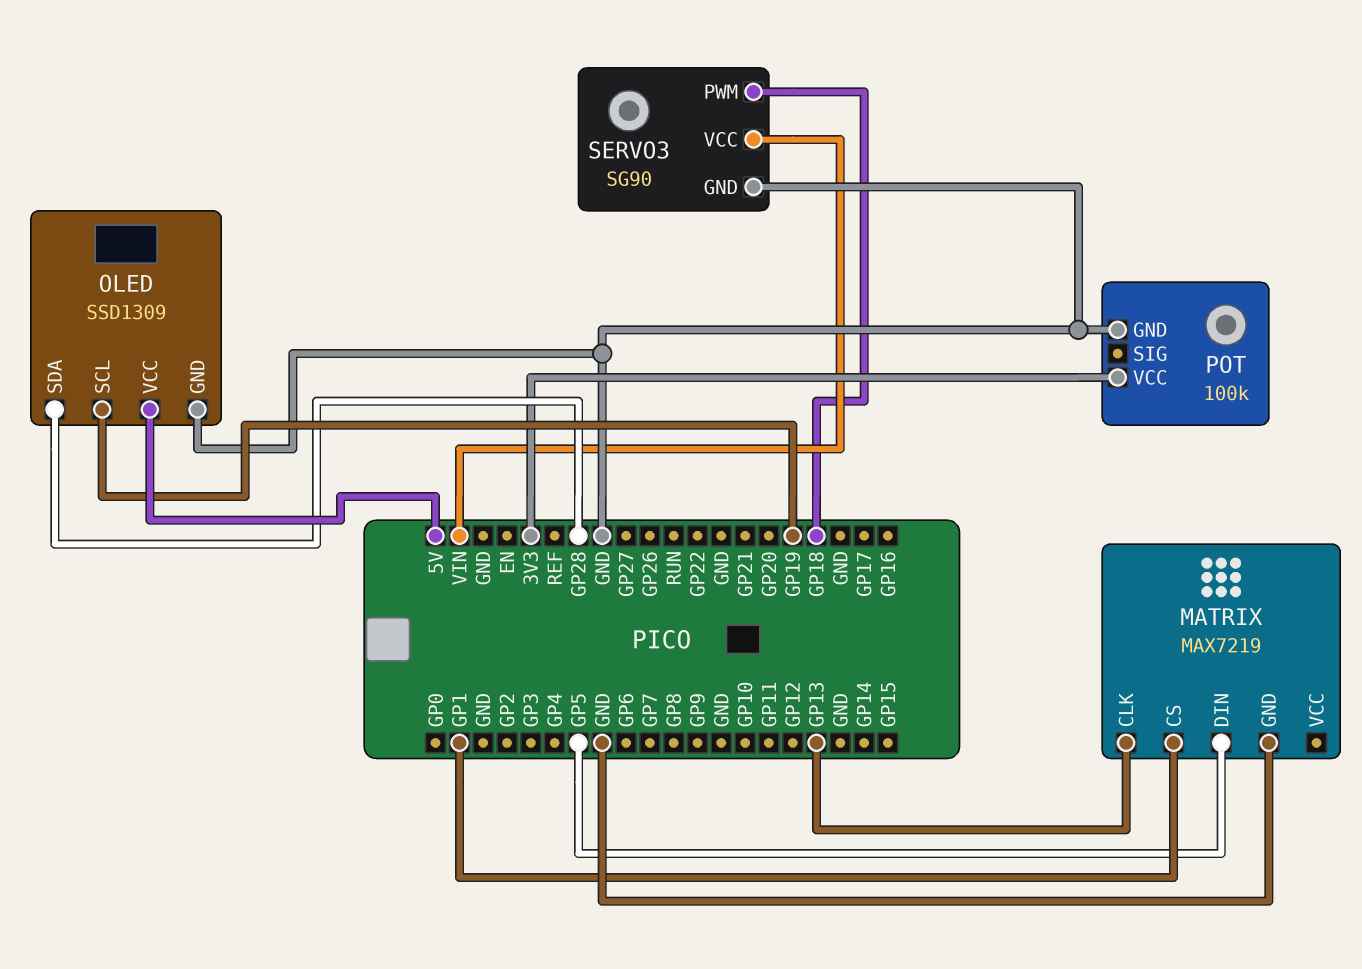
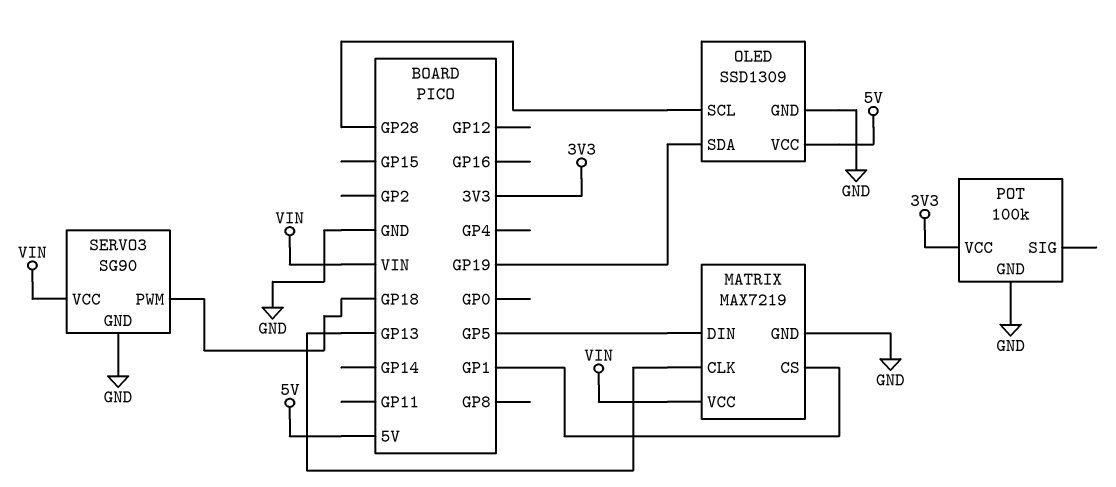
MATRIX pin VCC: none -> VIN
OLED pin SCL: GP19 -> GP28
OLED pin SDA: GP28 -> GP19

